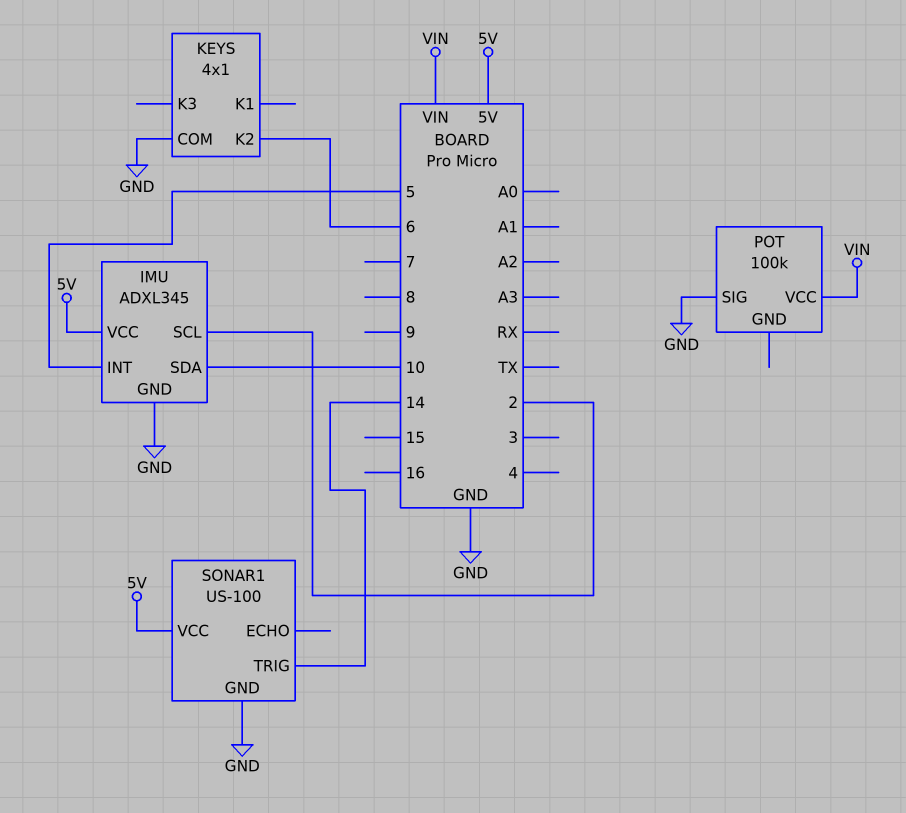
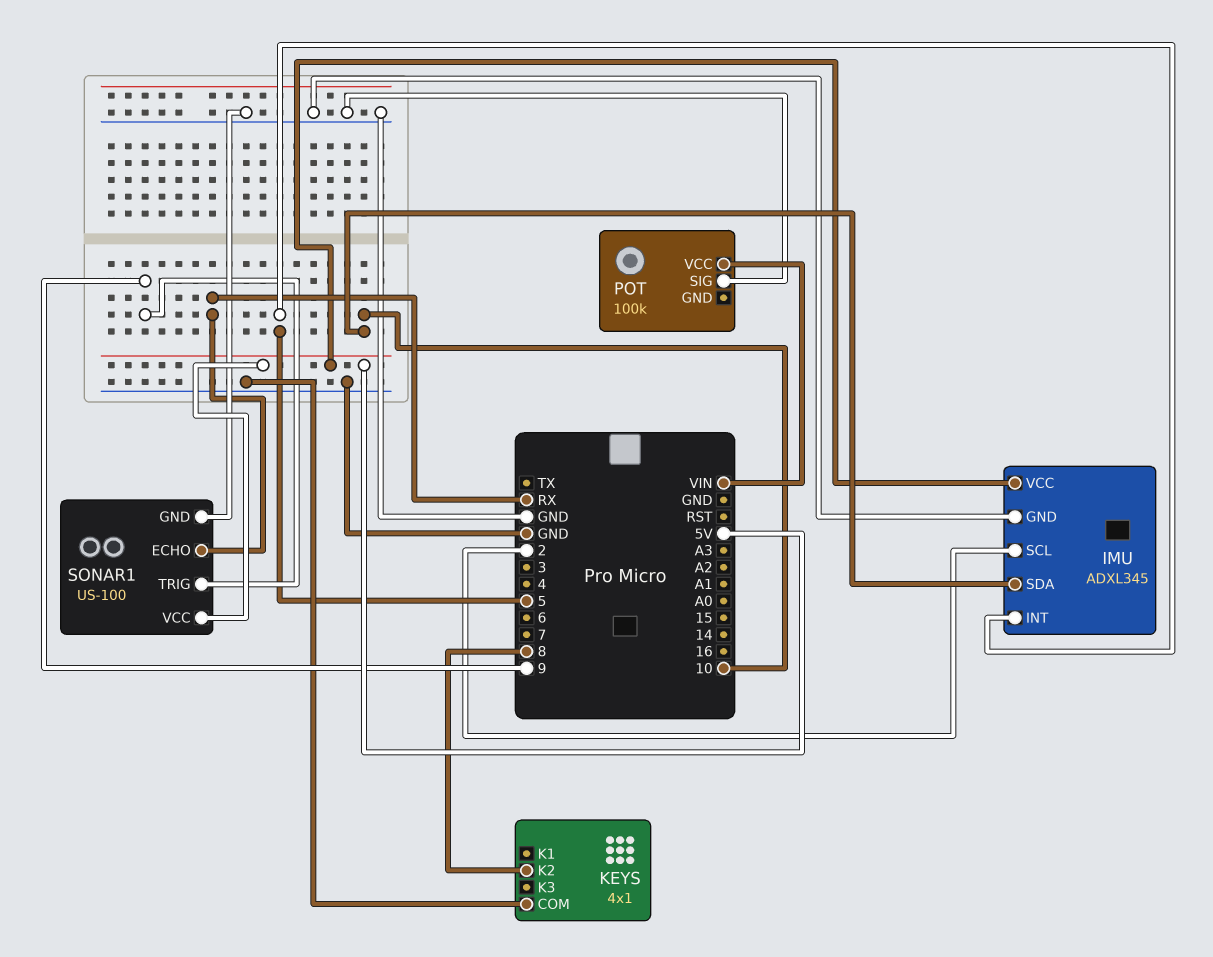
KEYS pin K2: 6 -> 8
SONAR1 pin ECHO: none -> RX
SONAR1 pin TRIG: 14 -> 9

